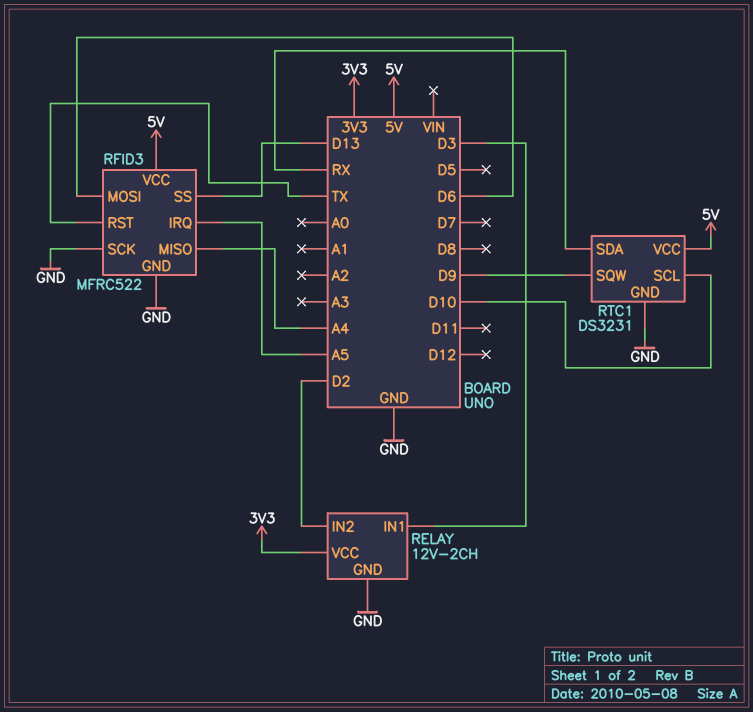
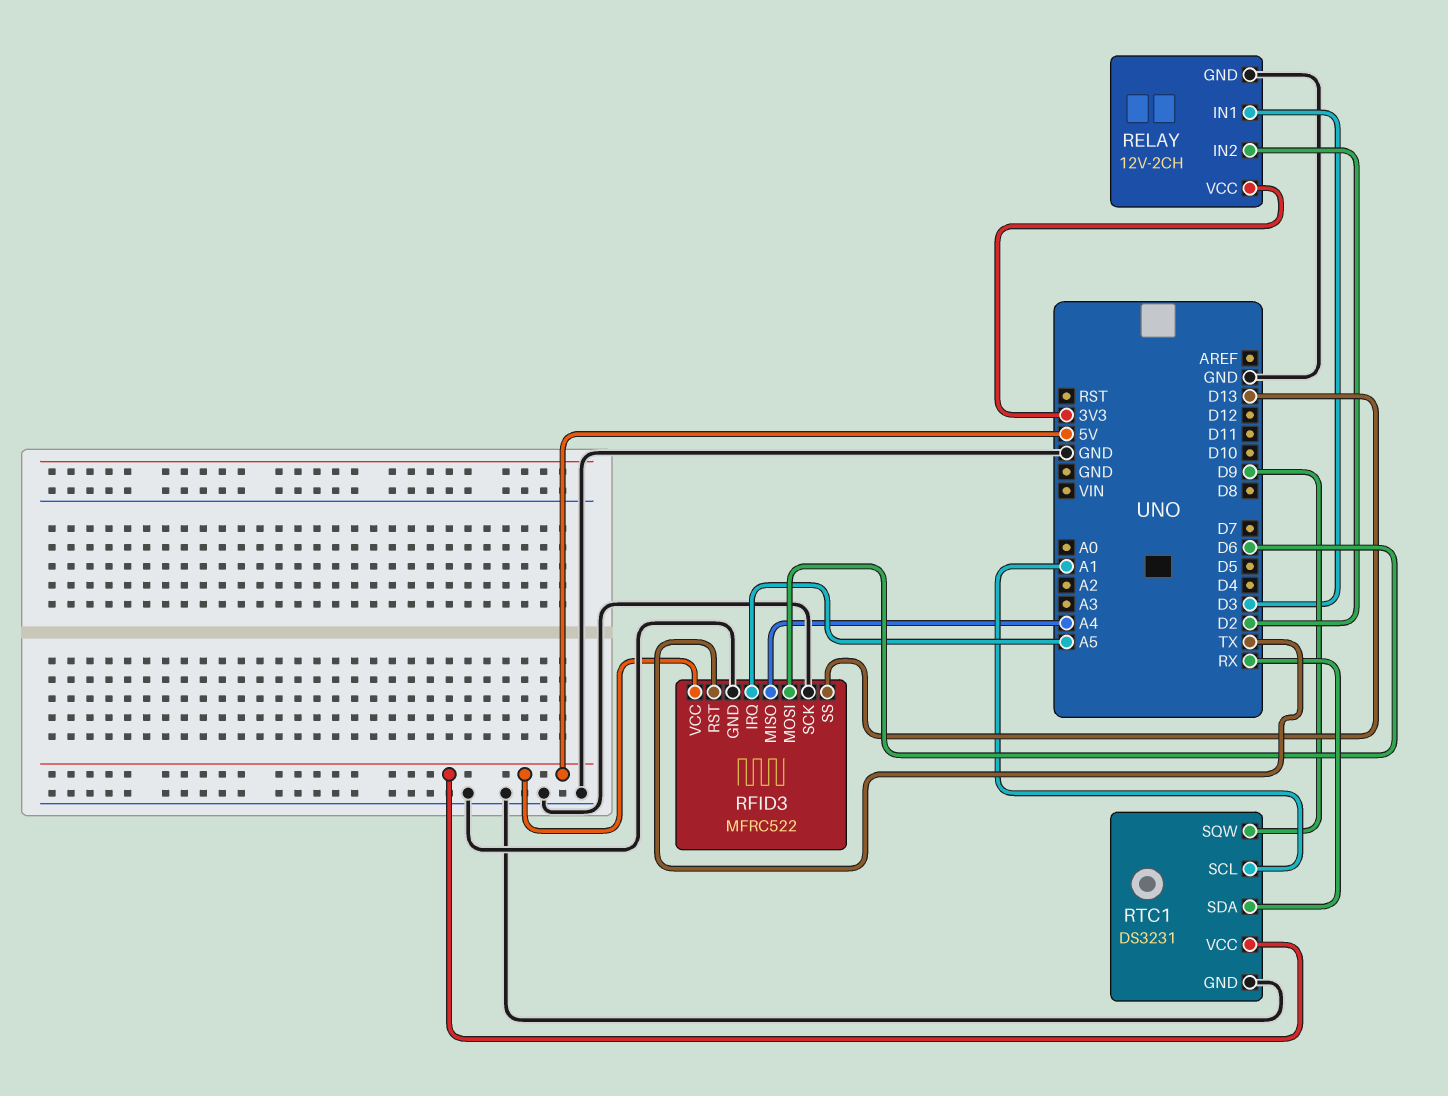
RTC1 pin SCL: D10 -> A1

